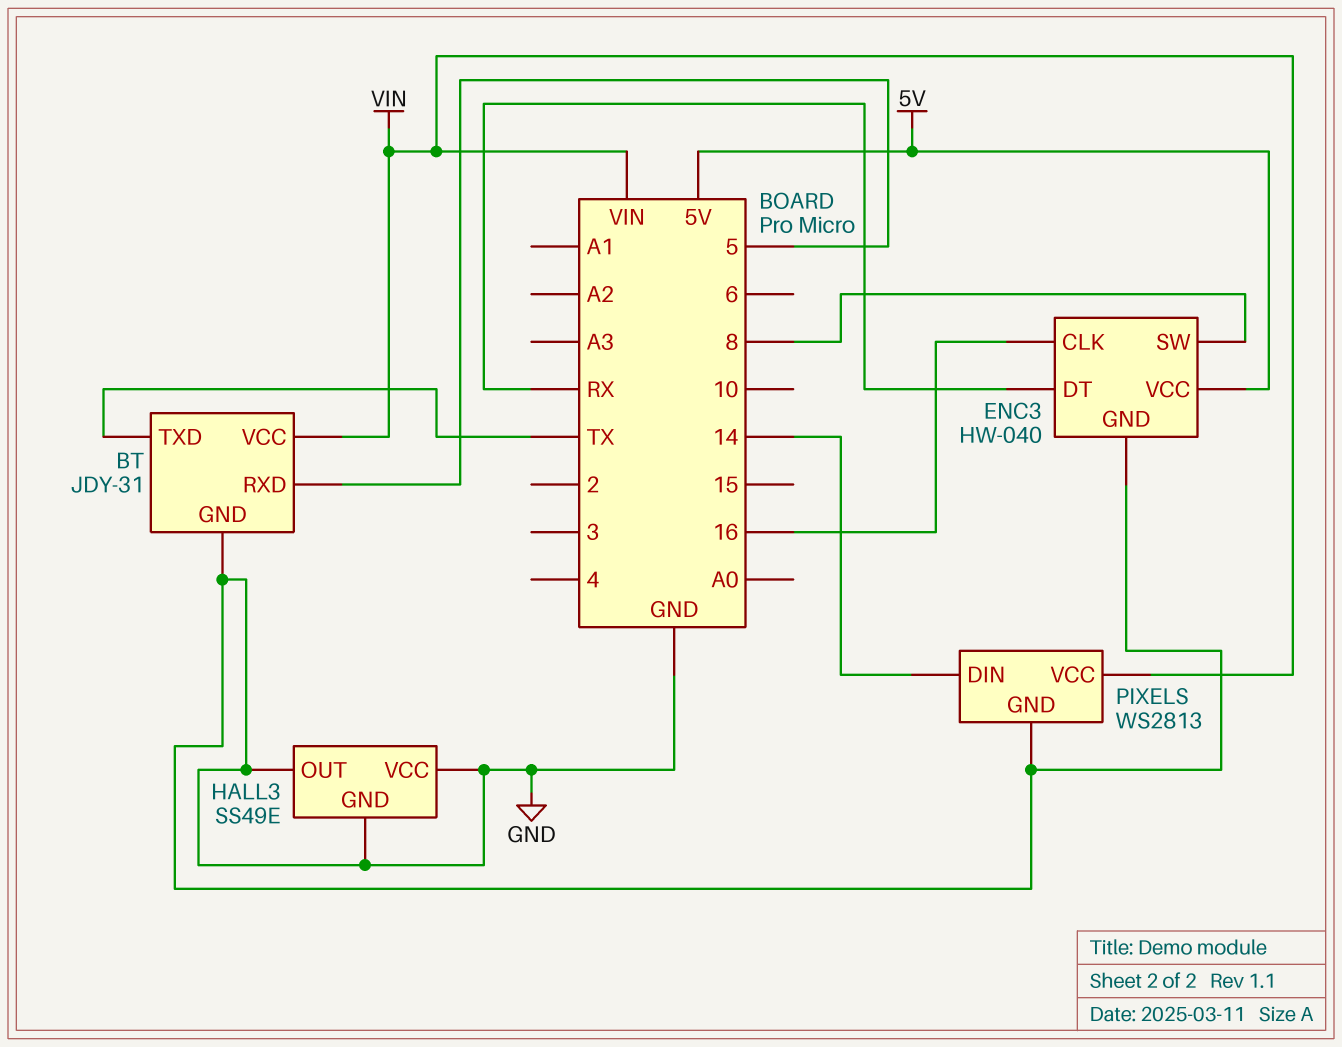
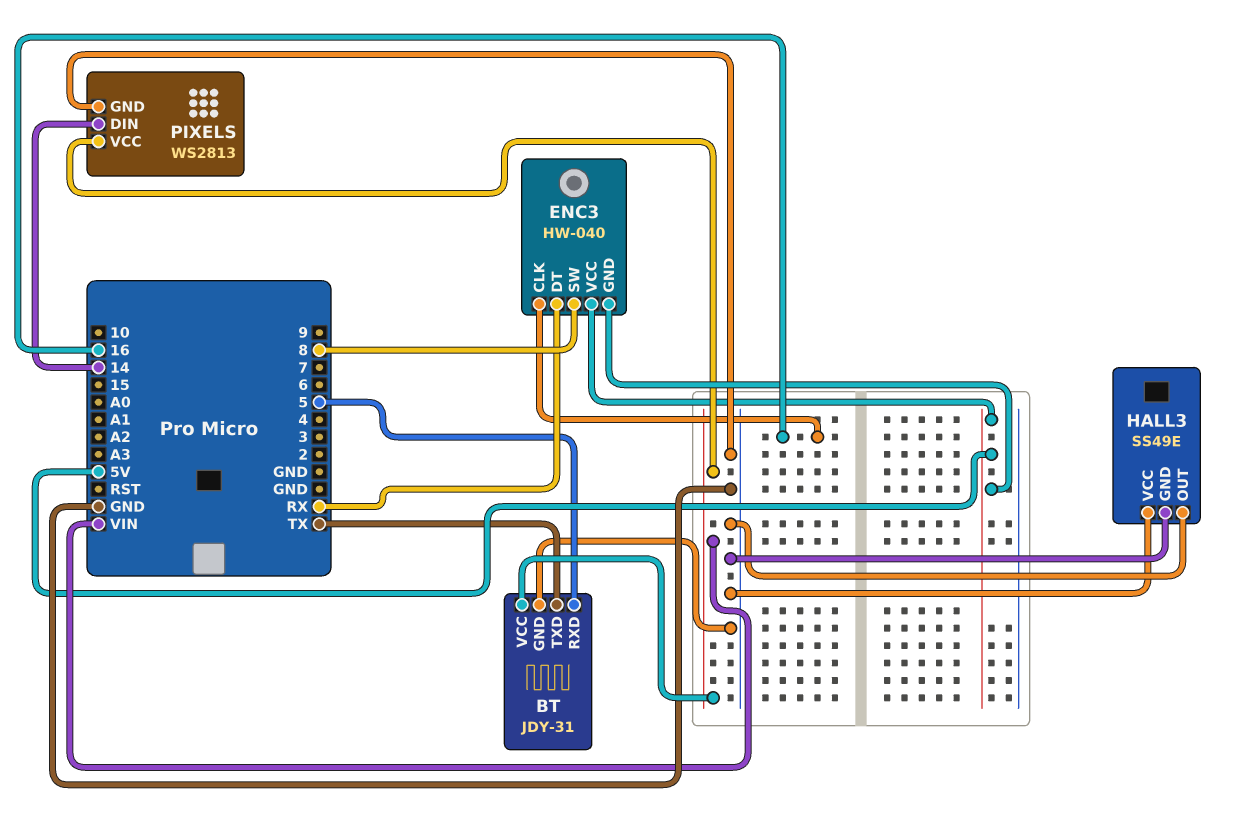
ENC3 pin GND: GND -> 5V

